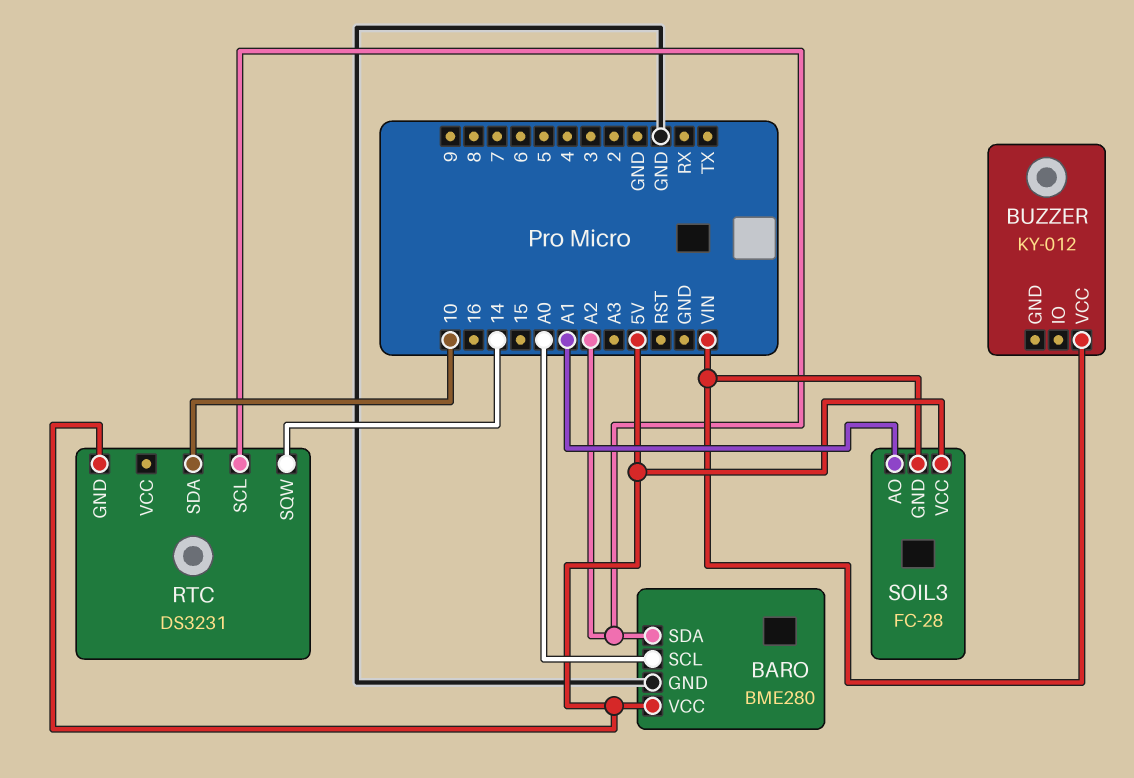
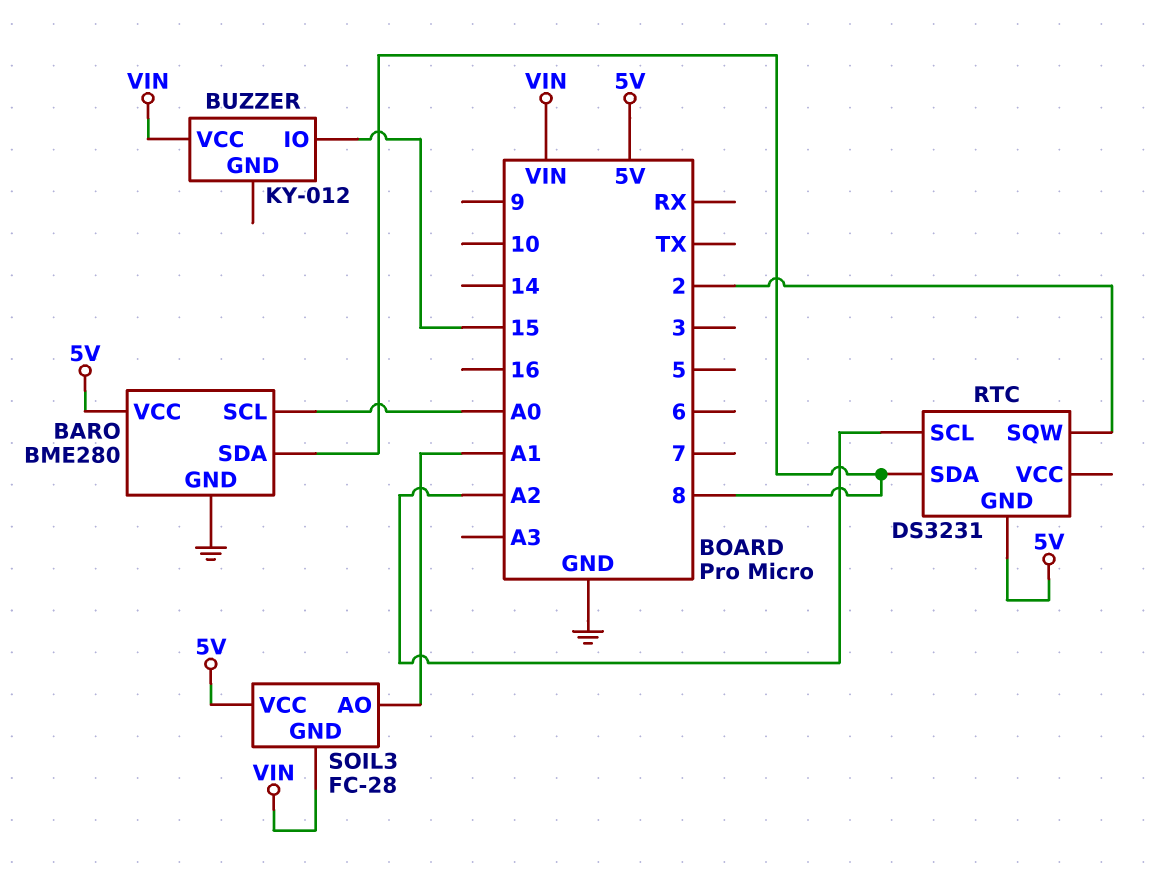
BARO pin SDA: A2 -> 8
BUZZER pin IO: none -> 15
RTC pin SDA: 10 -> 8
RTC pin SQW: 14 -> 2

